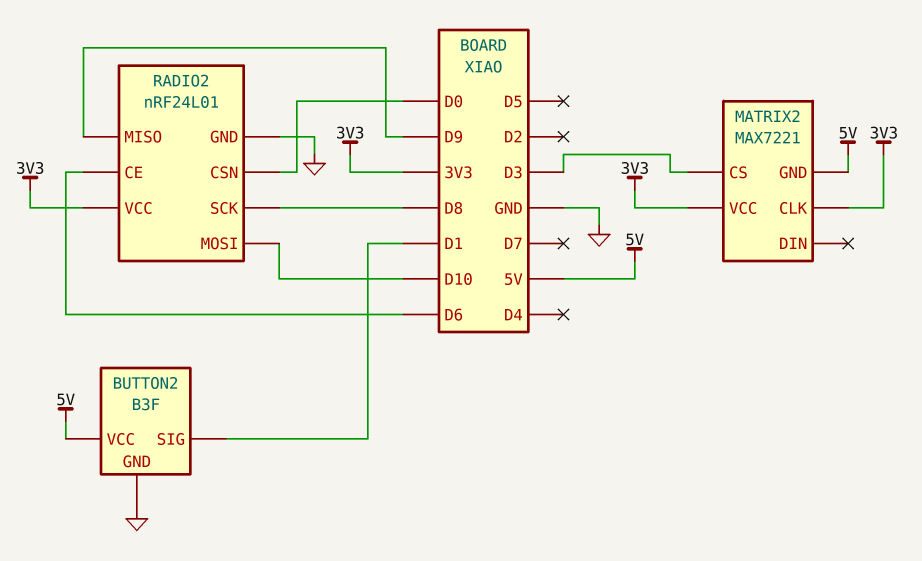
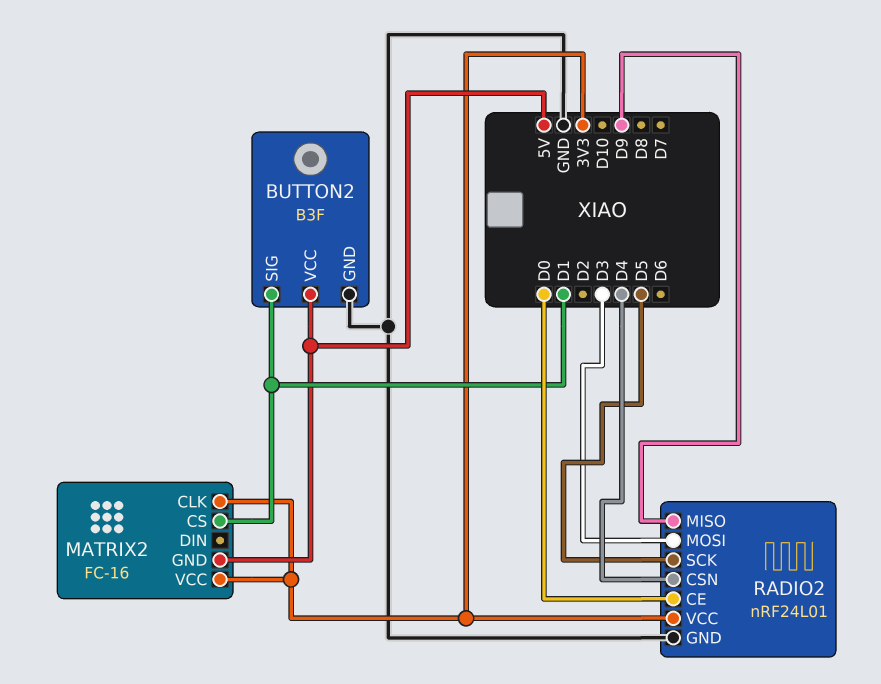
MATRIX2: MAX7221 -> FC-16
MATRIX2 pin CS: D3 -> D1
RADIO2 pin CE: D6 -> D0
RADIO2 pin CSN: D0 -> D4
RADIO2 pin MOSI: D10 -> D3
RADIO2 pin SCK: D8 -> D5

